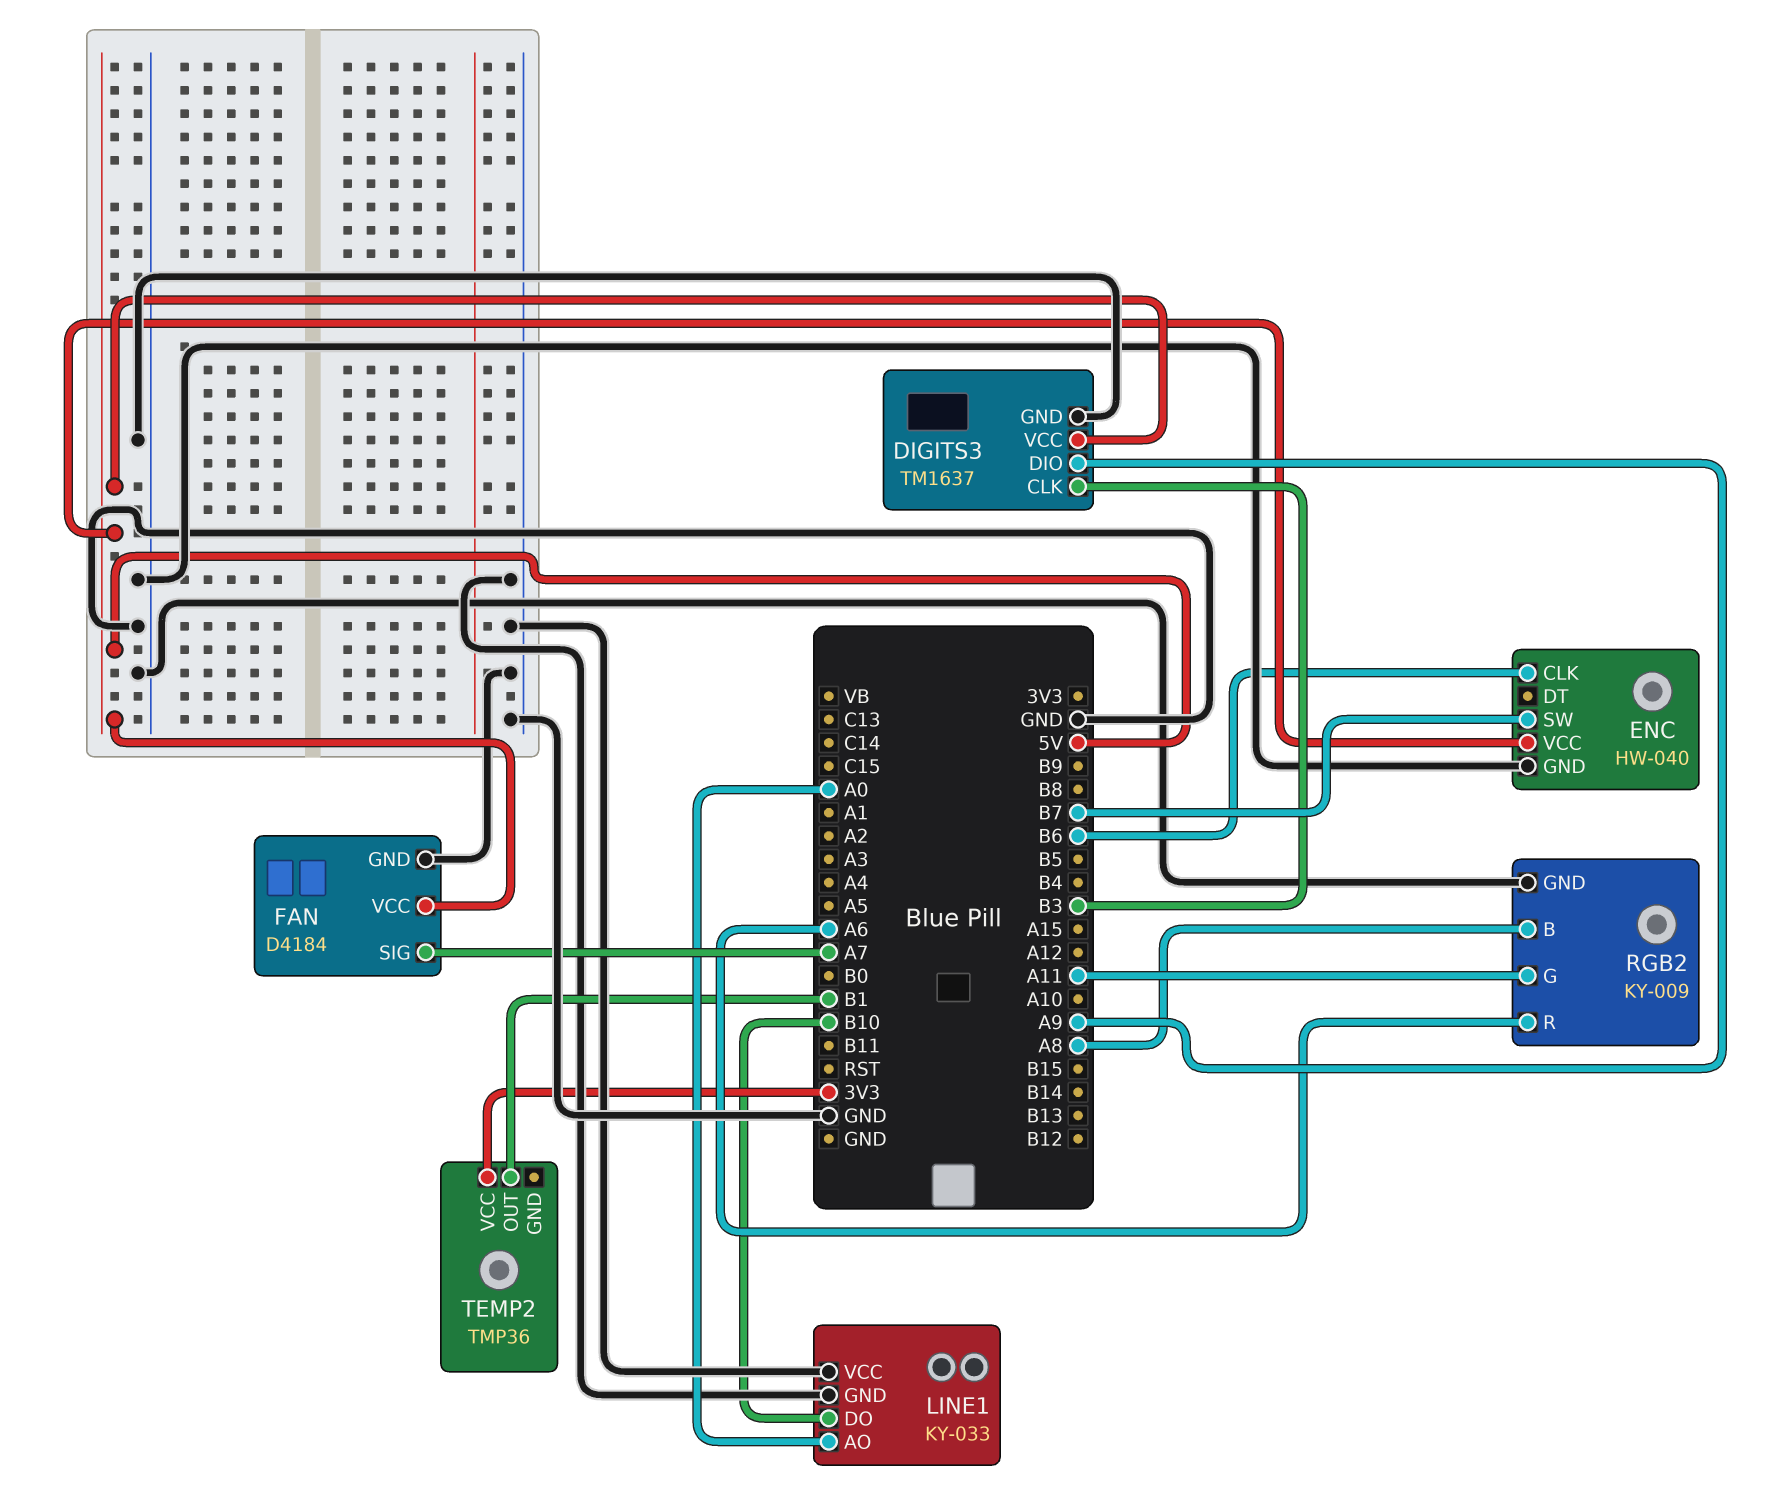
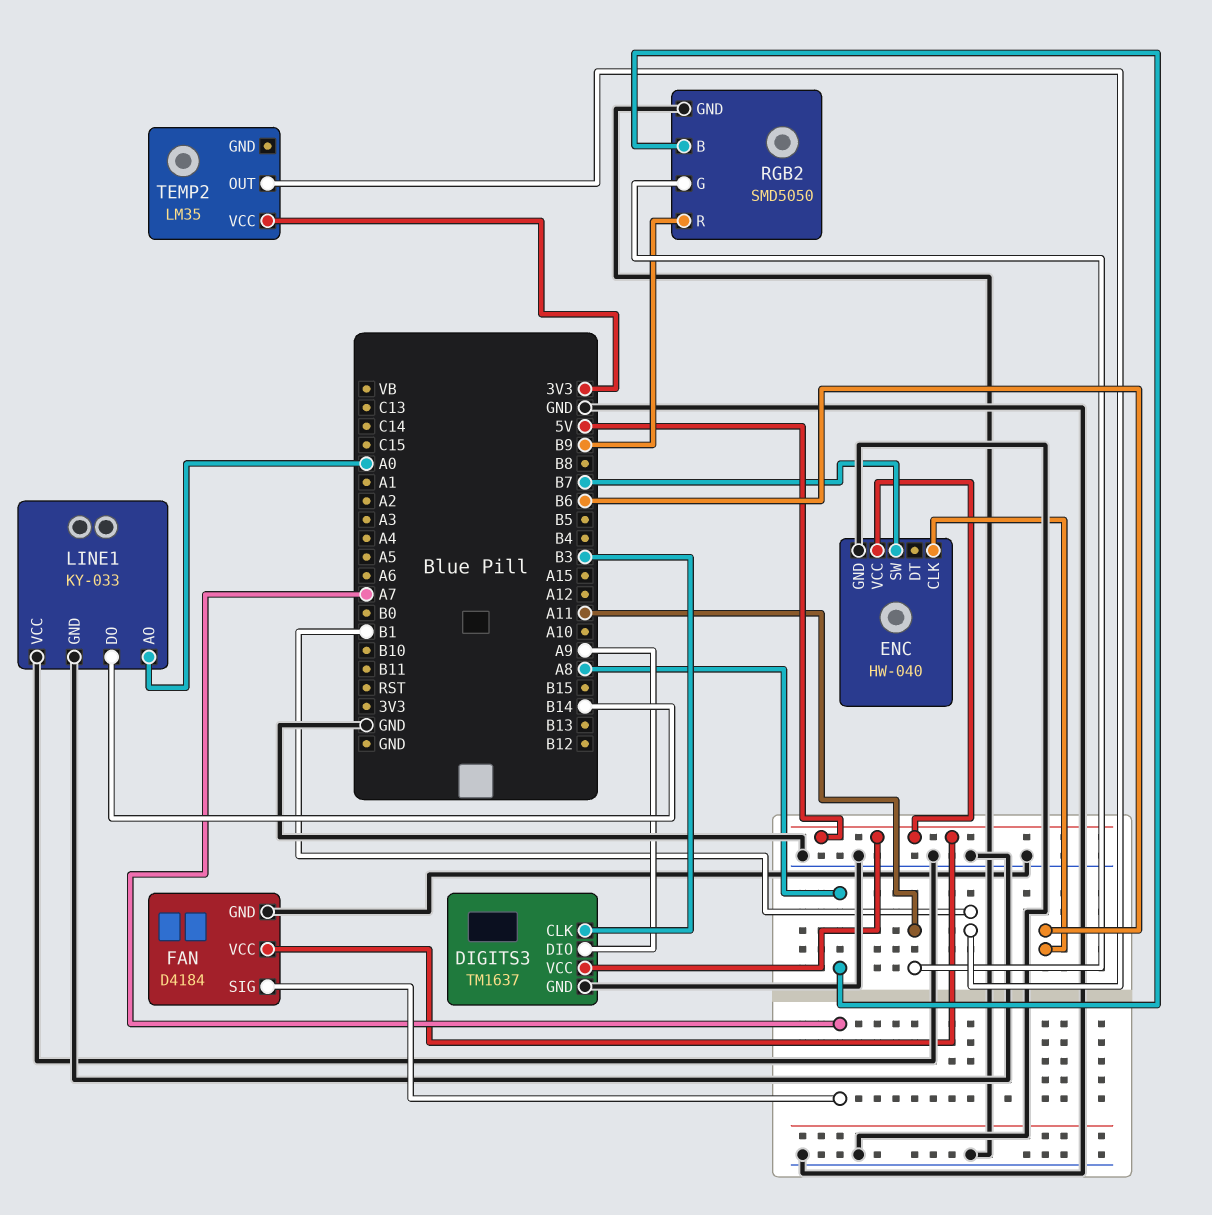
LINE1 pin DO: B10 -> B14
RGB2: KY-009 -> SMD5050
RGB2 pin R: A6 -> B9
TEMP2: TMP36 -> LM35

